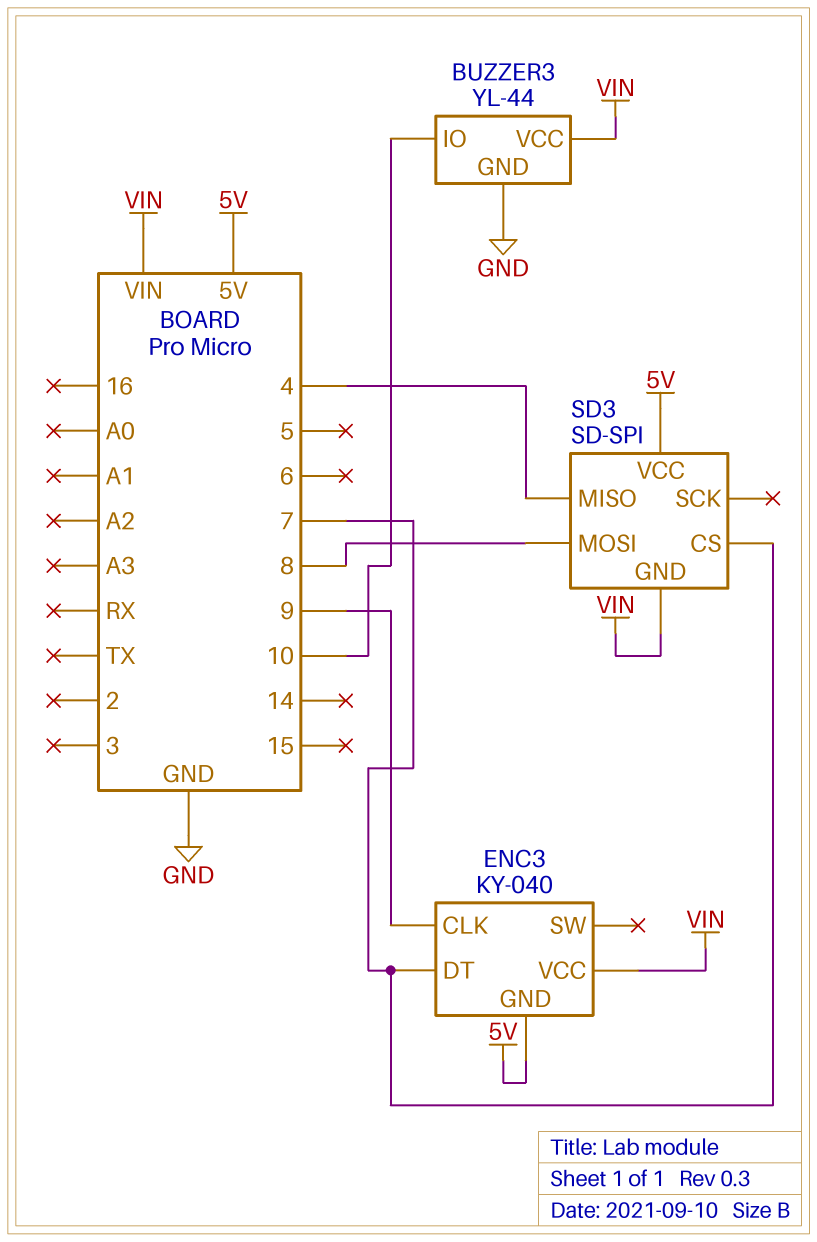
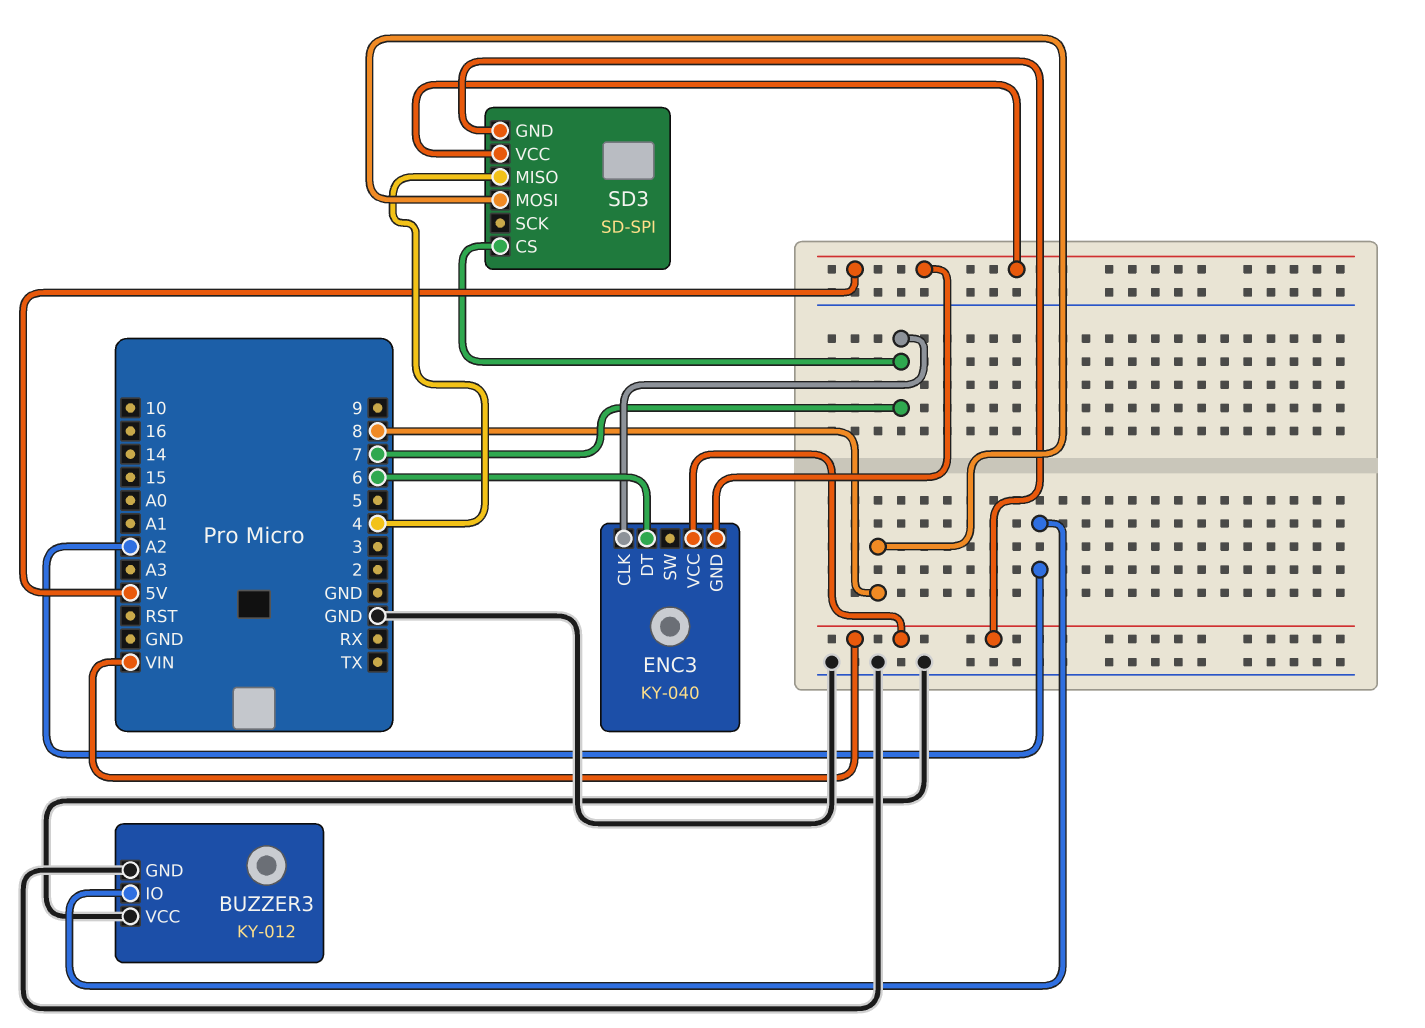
BUZZER3: YL-44 -> KY-012
BUZZER3 pin IO: 10 -> A2
BUZZER3 pin VCC: VIN -> GND
ENC3 pin CLK: 9 -> 7
ENC3 pin DT: 7 -> 6

